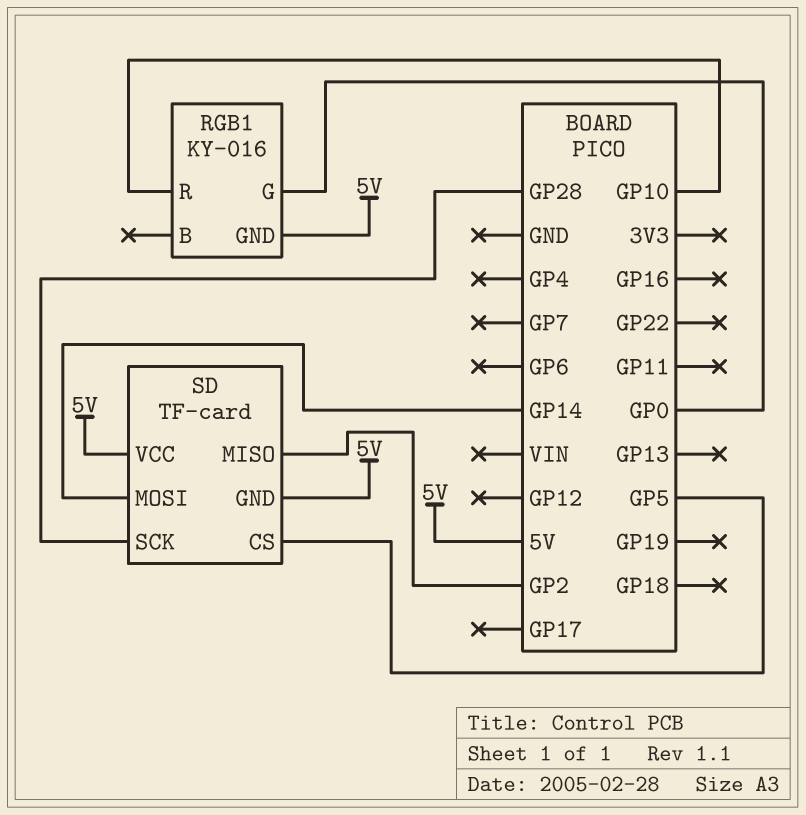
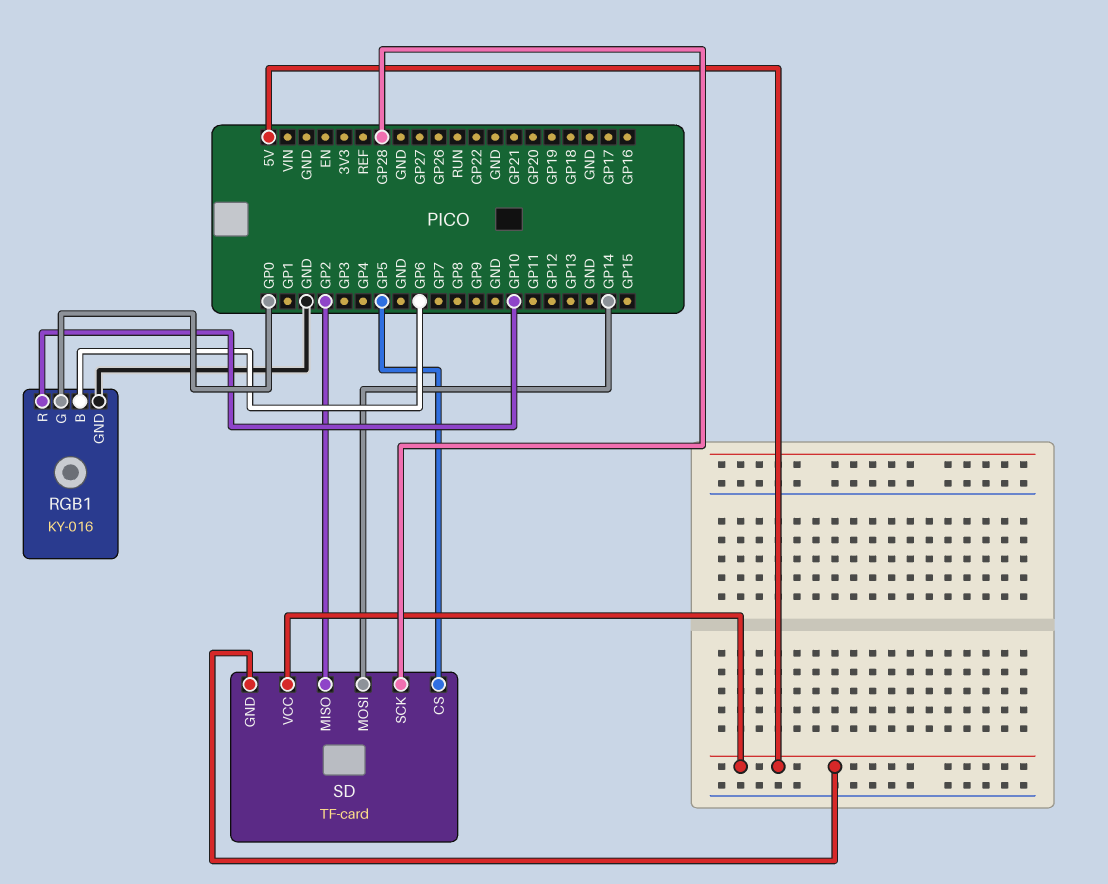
RGB1 pin B: none -> GP6
RGB1 pin GND: 5V -> GND

